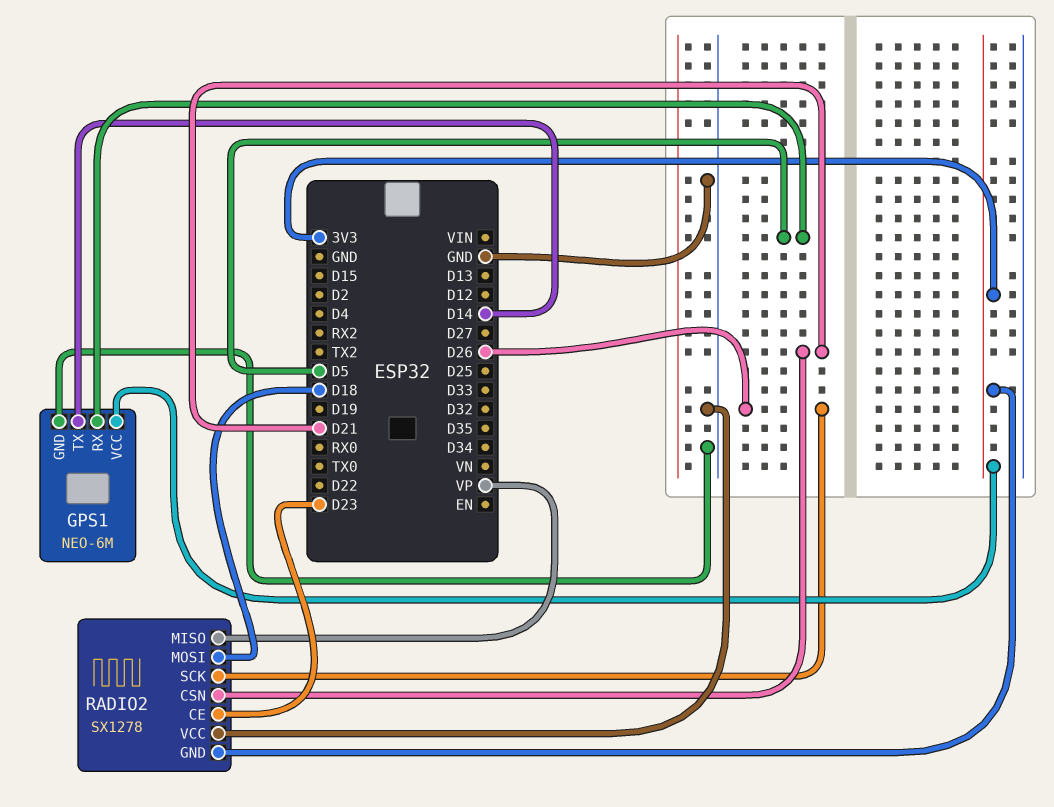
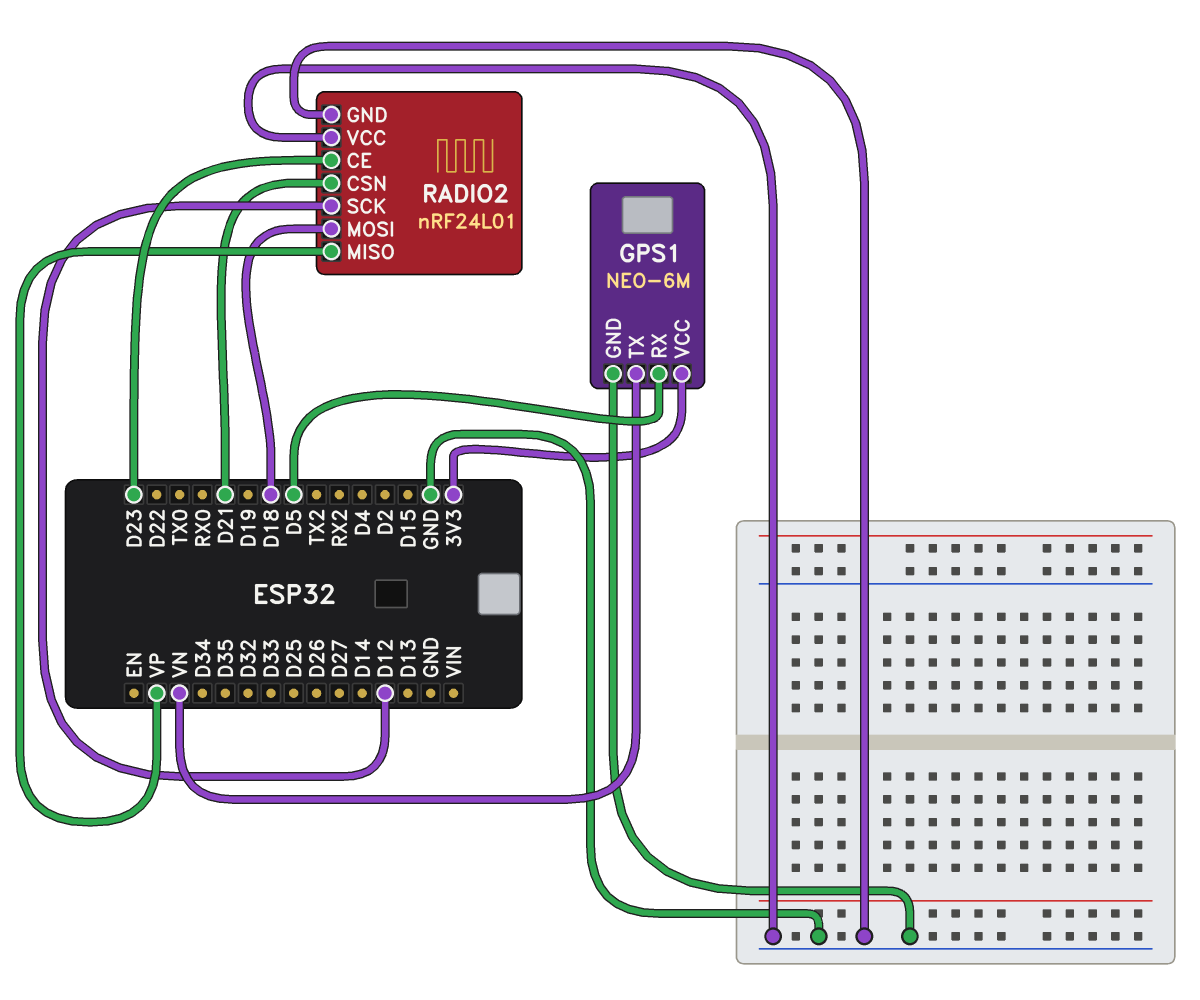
GPS1 pin TX: D14 -> VN
RADIO2: SX1278 -> nRF24L01
RADIO2 pin GND: 3V3 -> GND
RADIO2 pin SCK: D26 -> D12

